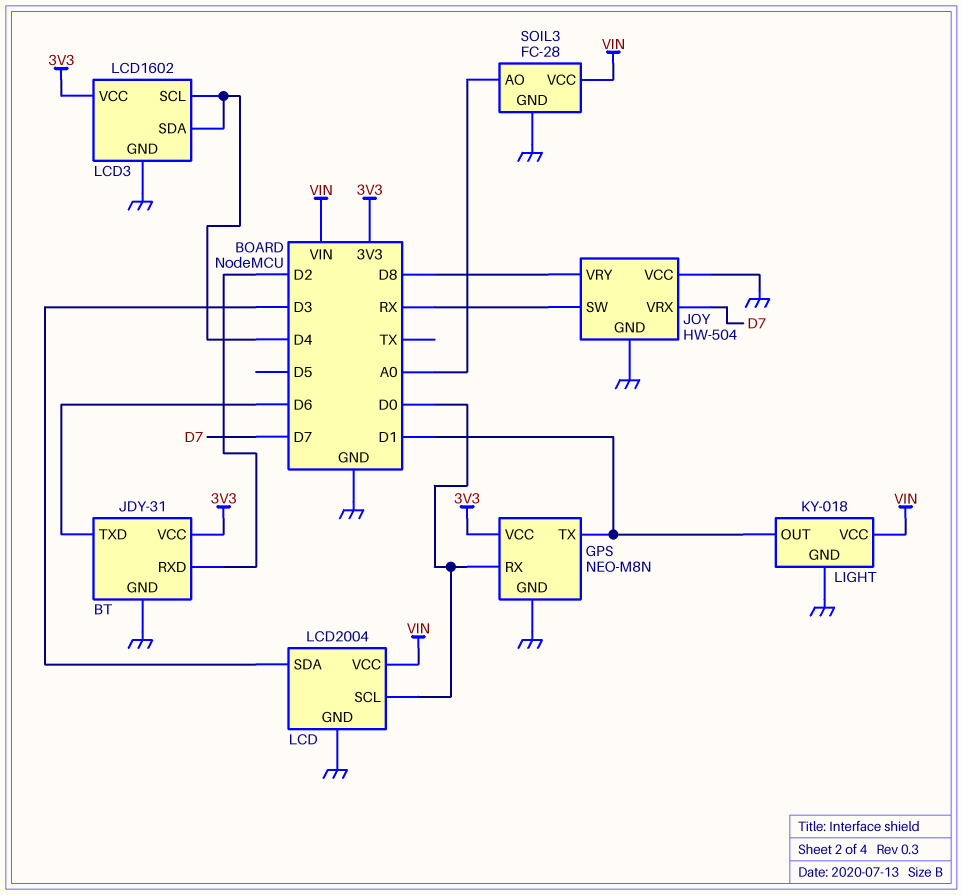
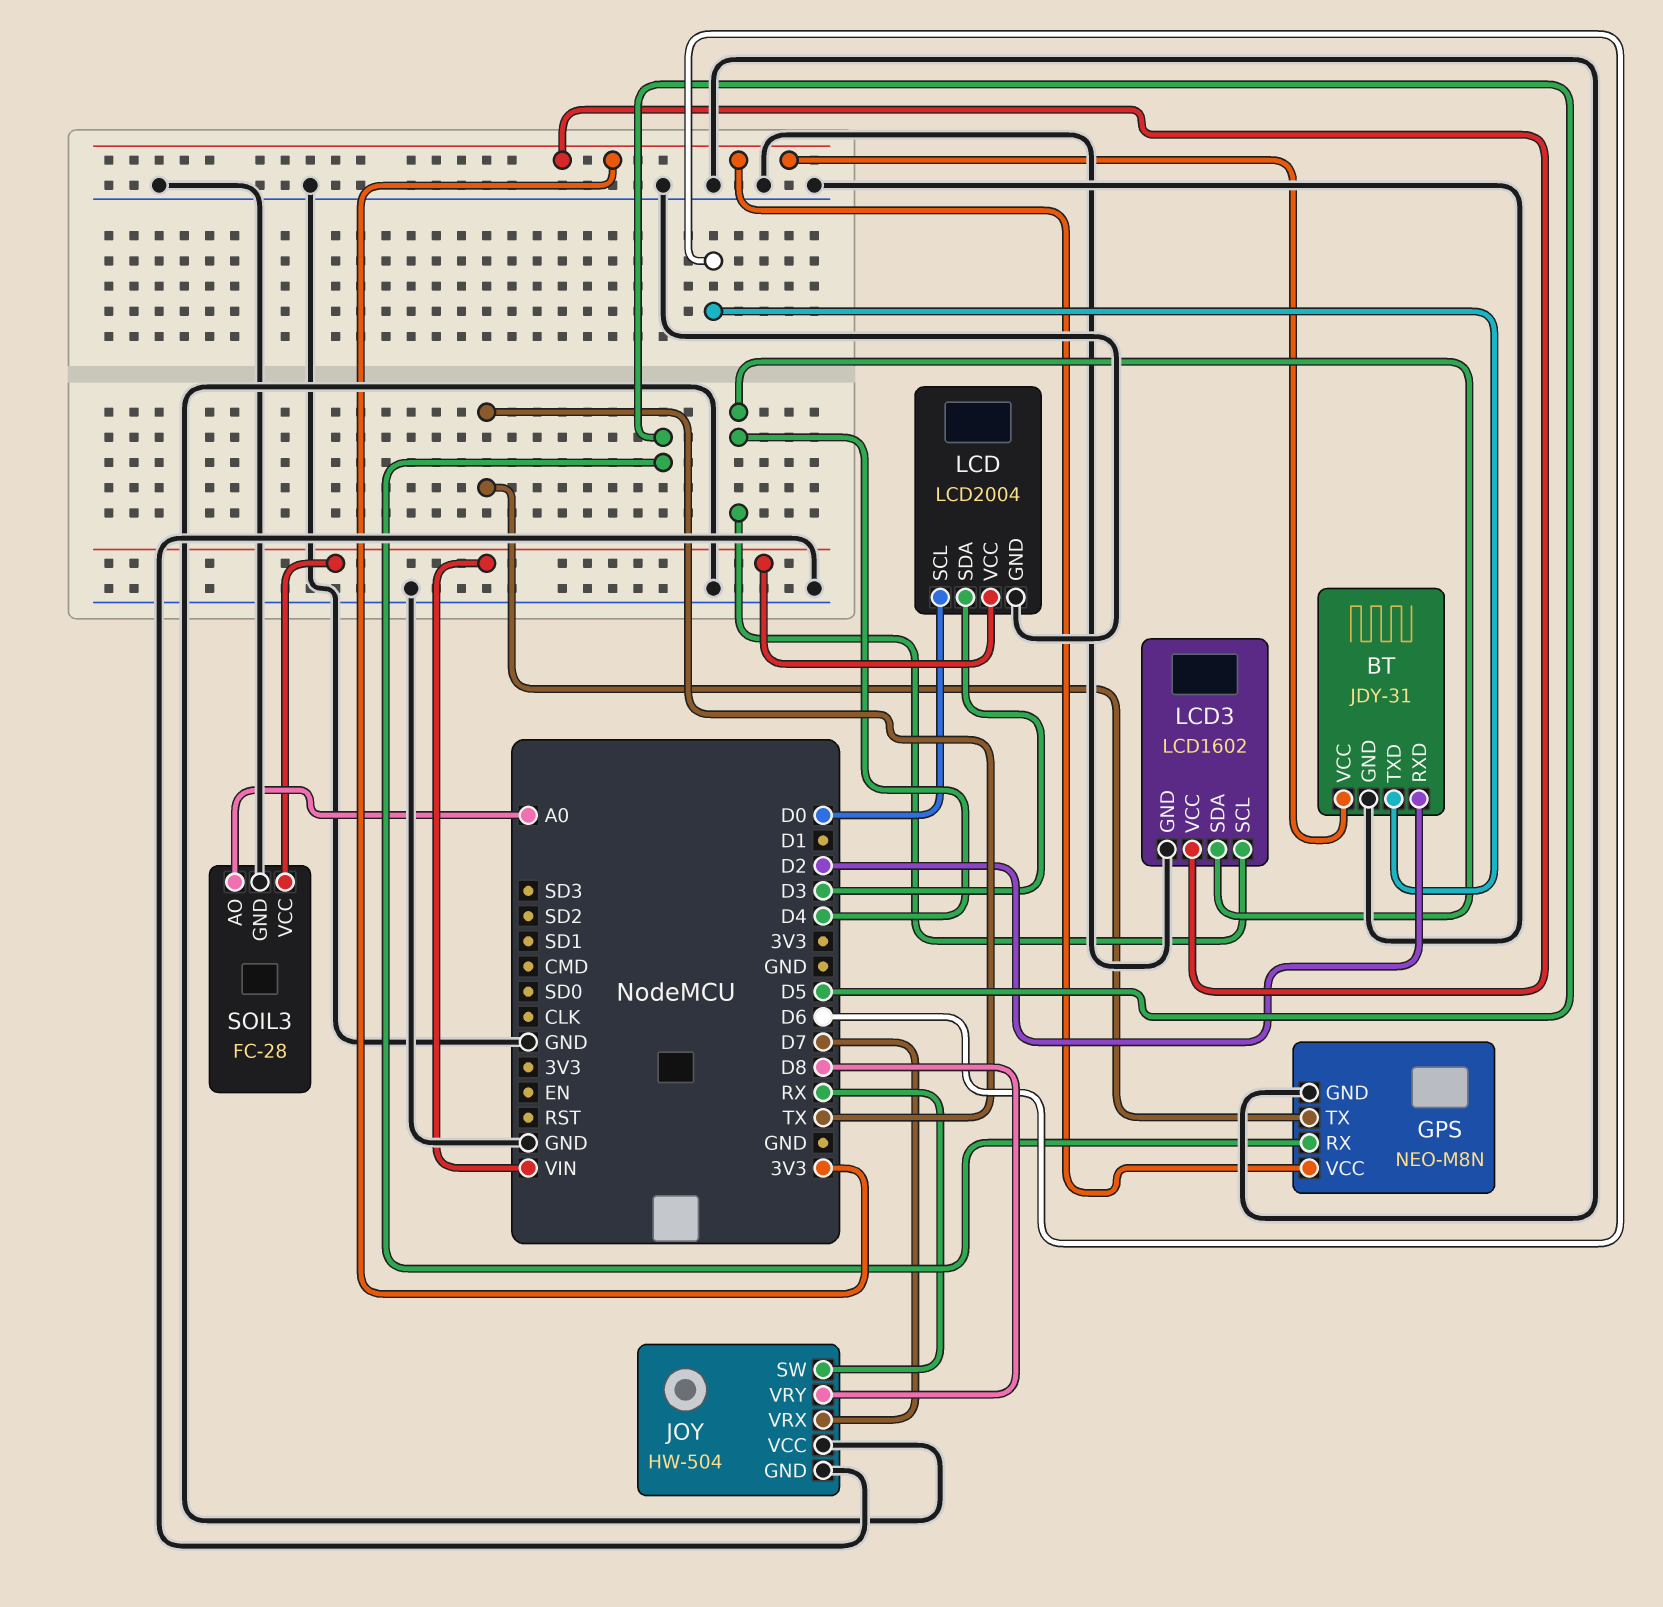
GPS pin RX: D0 -> D5
GPS pin TX: D1 -> TX
LIGHT: KY-018 -> none
LIGHT pin GND: GND -> none
LIGHT pin OUT: D1 -> none
LIGHT pin VCC: VIN -> none

